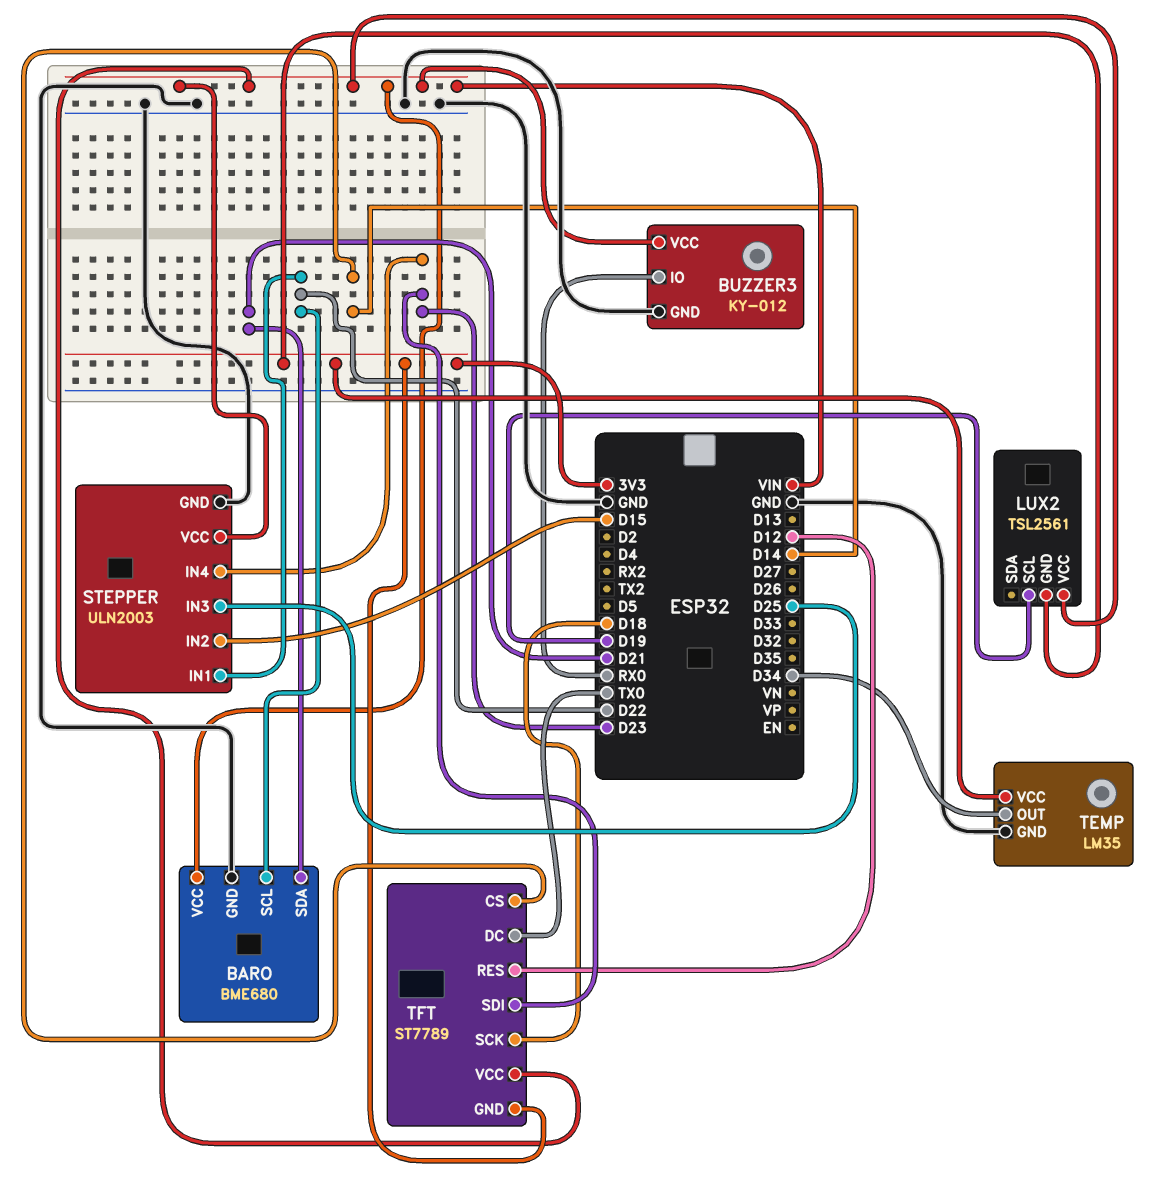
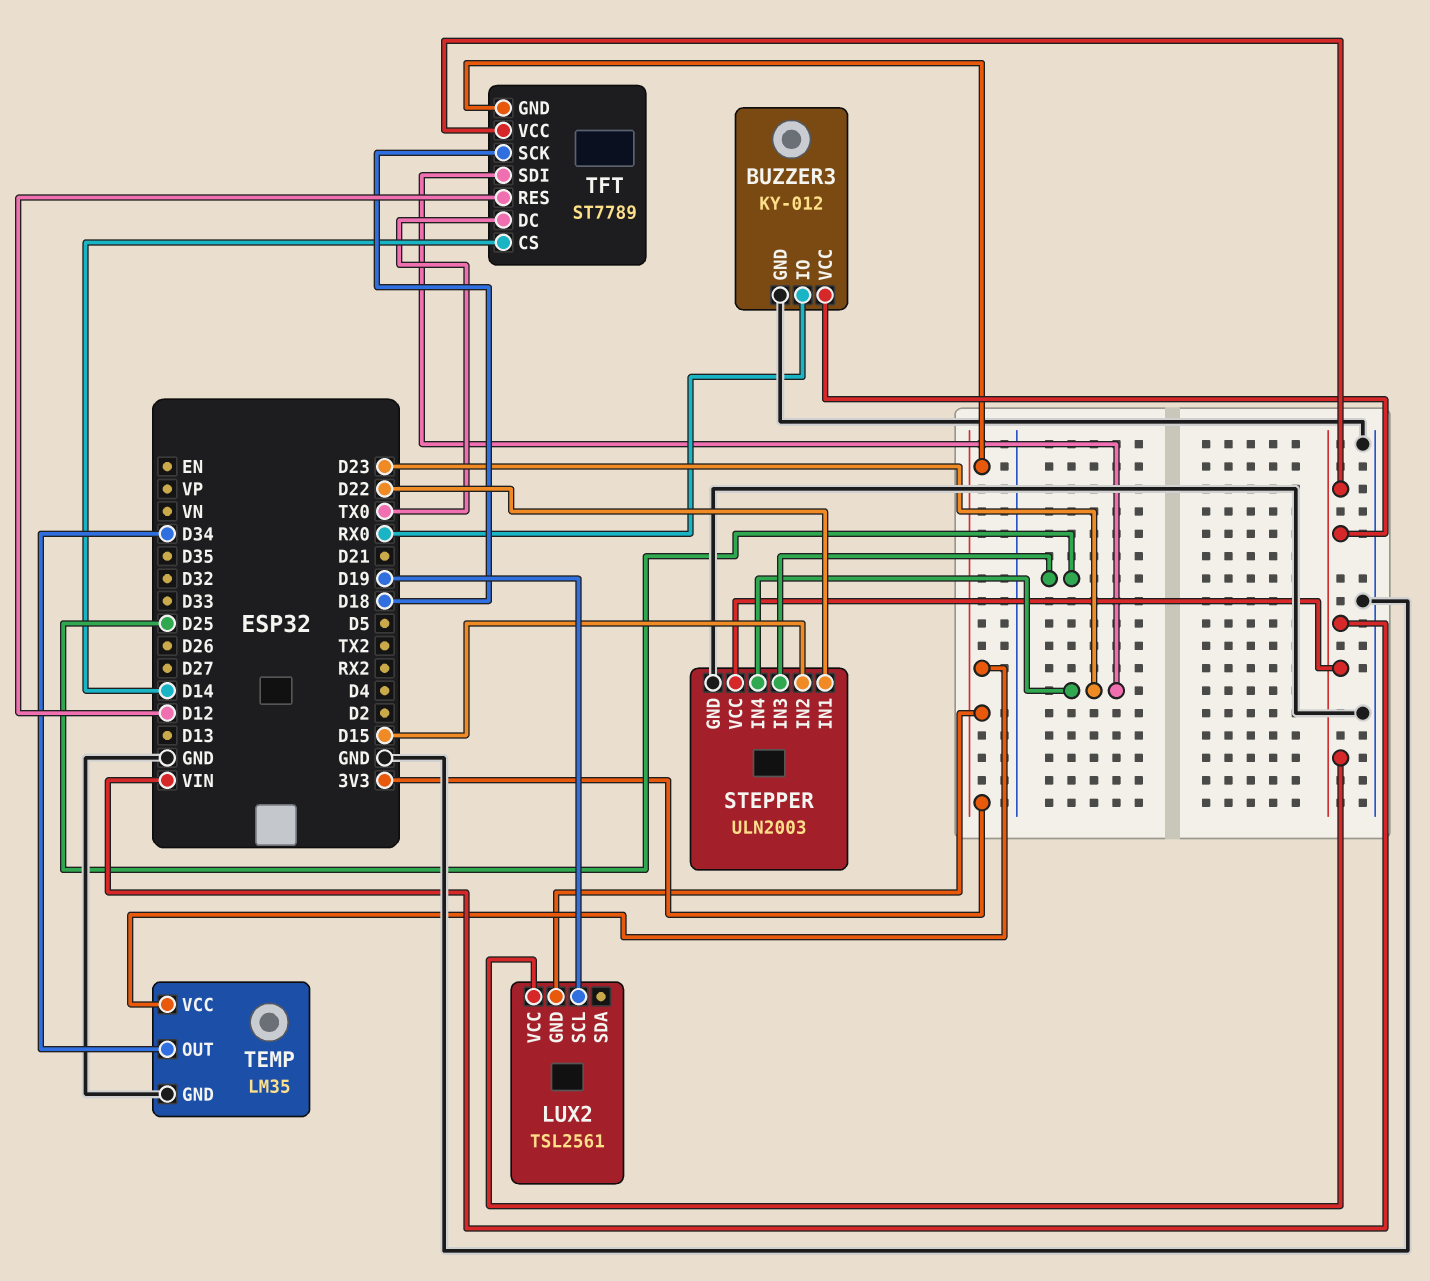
BARO: BME680 -> none
BARO pin GND: GND -> none
BARO pin SCL: D22 -> none
BARO pin SDA: D21 -> none
BARO pin VCC: VIN -> none

